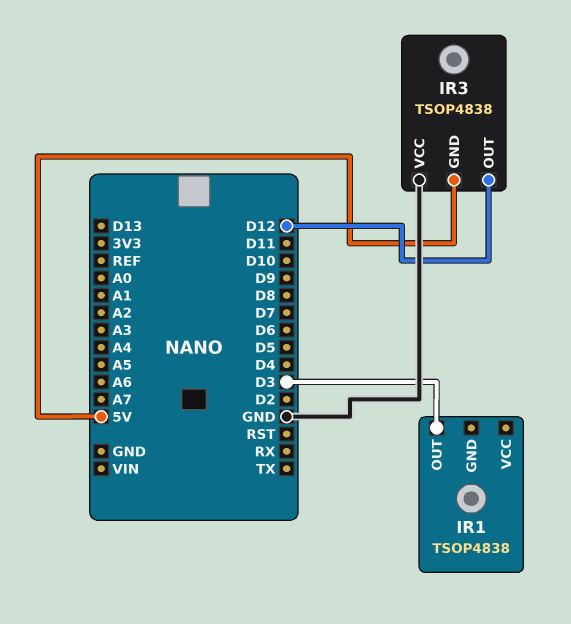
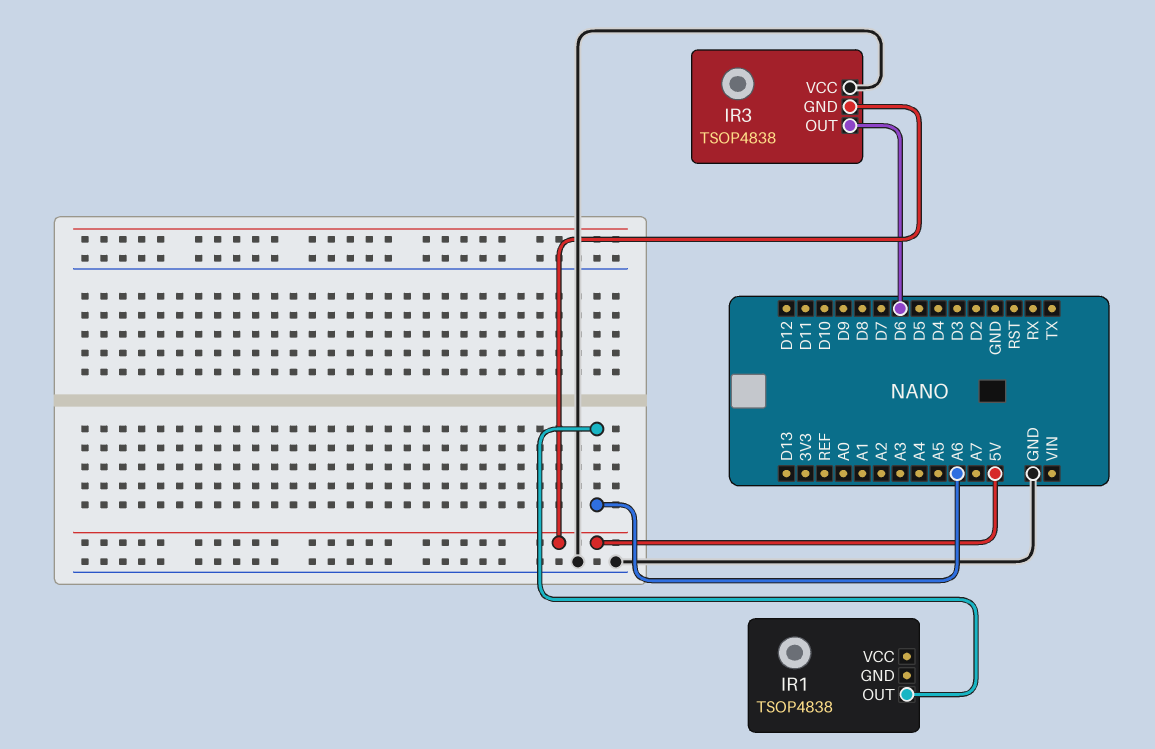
IR1 pin OUT: D3 -> A6
IR3 pin OUT: D12 -> D6

